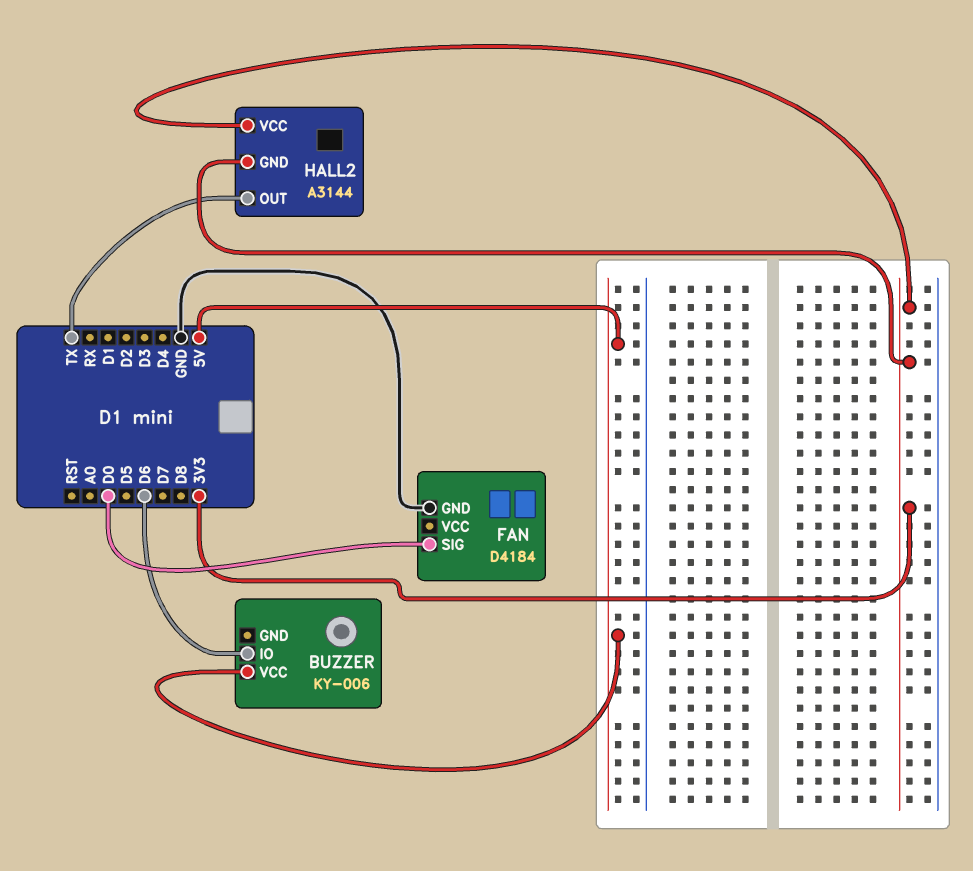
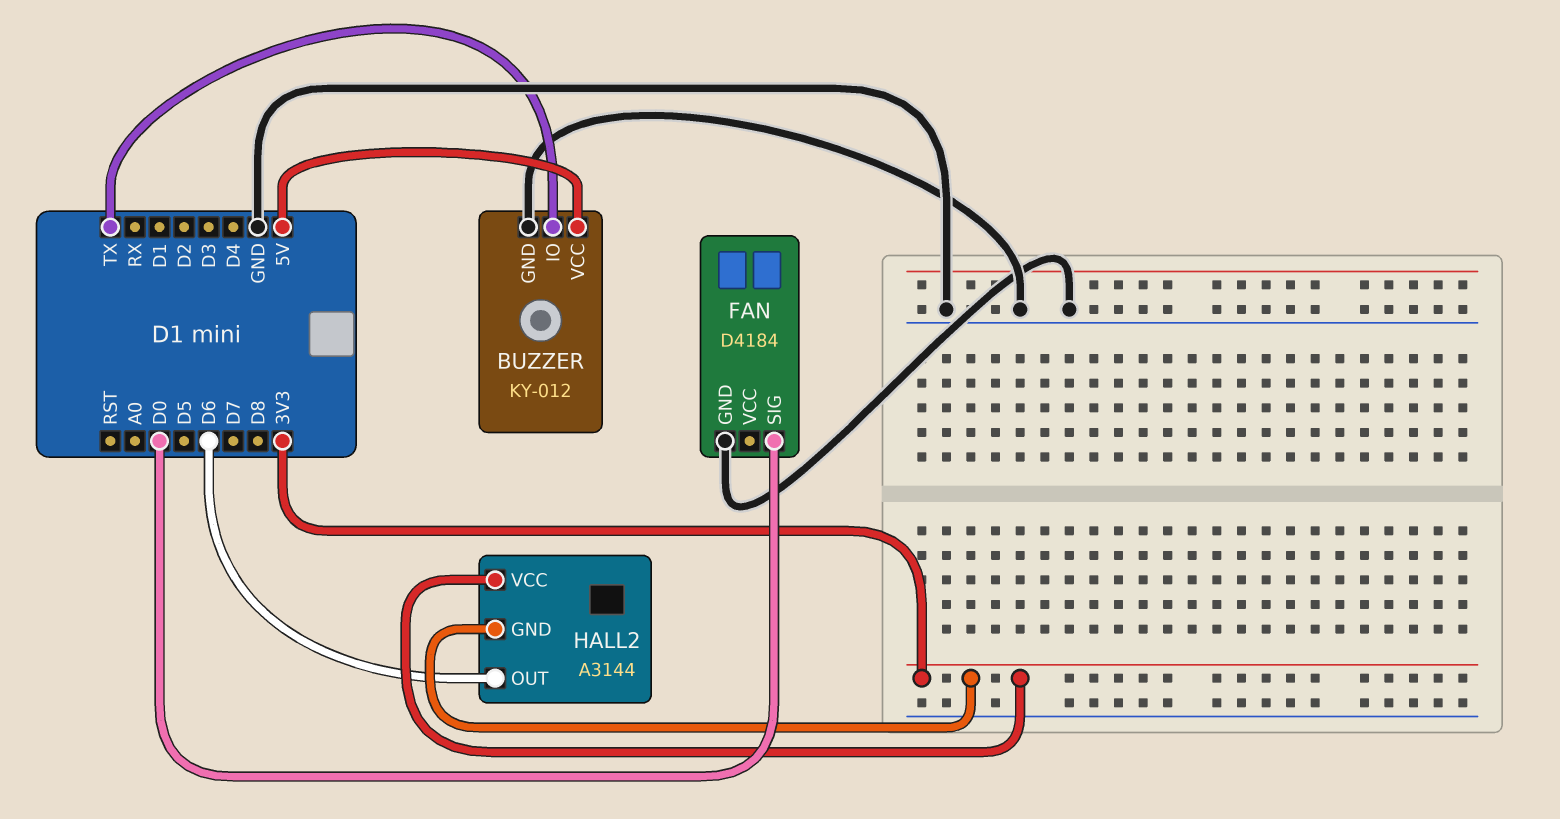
BUZZER: KY-006 -> KY-012
BUZZER pin GND: none -> GND
BUZZER pin IO: D6 -> TX
HALL2 pin OUT: TX -> D6

